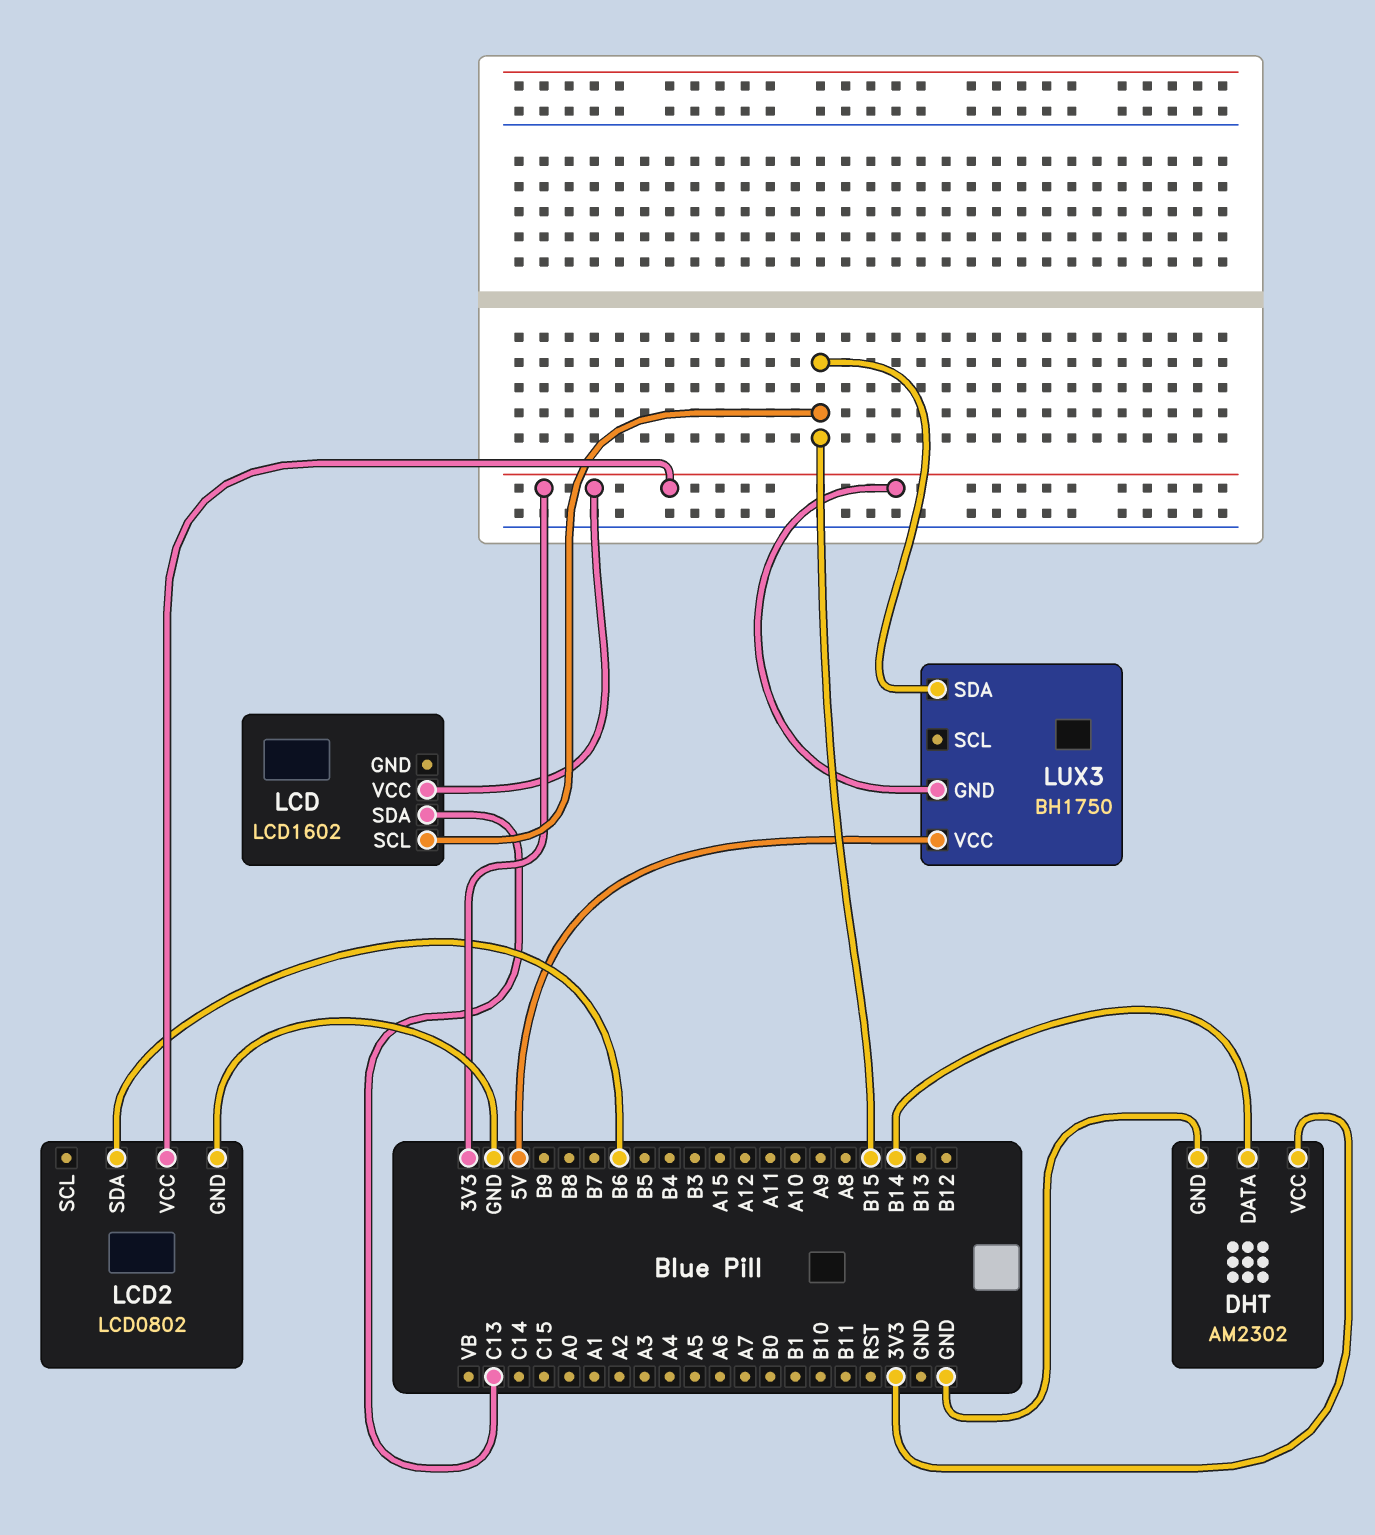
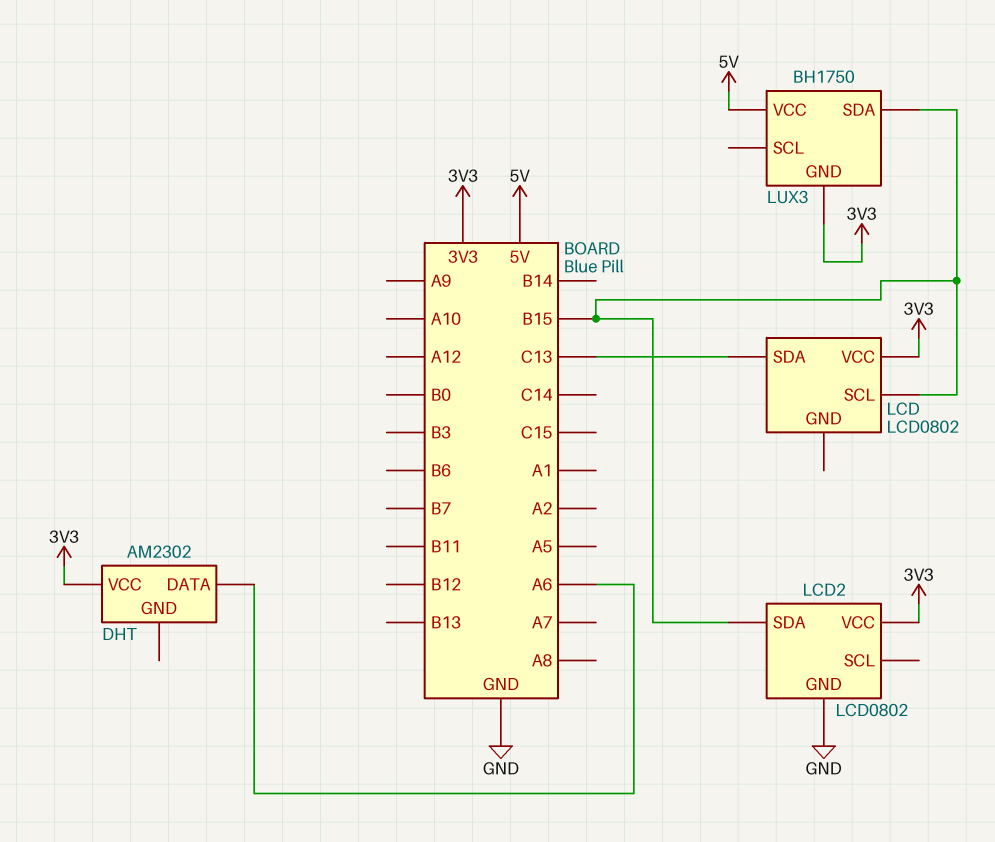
DHT pin DATA: B14 -> A6
DHT pin GND: GND -> none
LCD: LCD1602 -> LCD0802
LCD2 pin SDA: B6 -> B15

